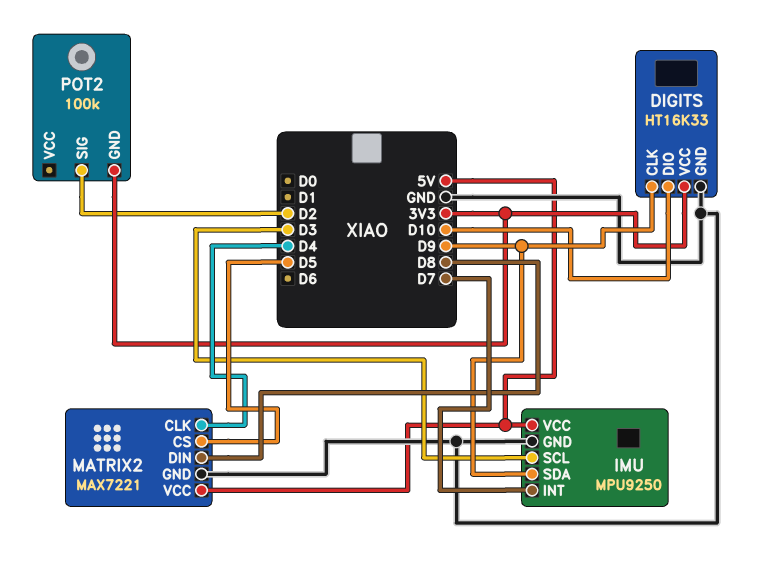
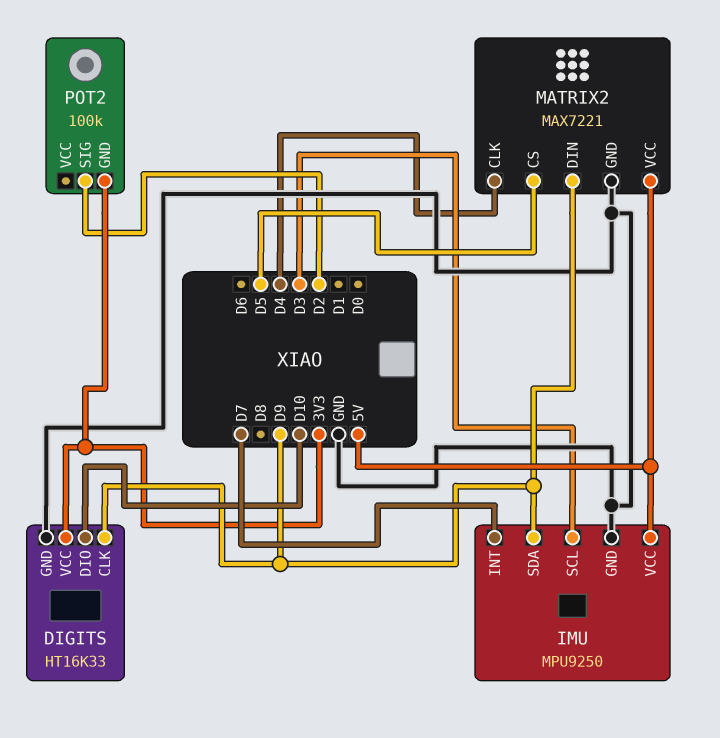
MATRIX2 pin DIN: D8 -> D9

